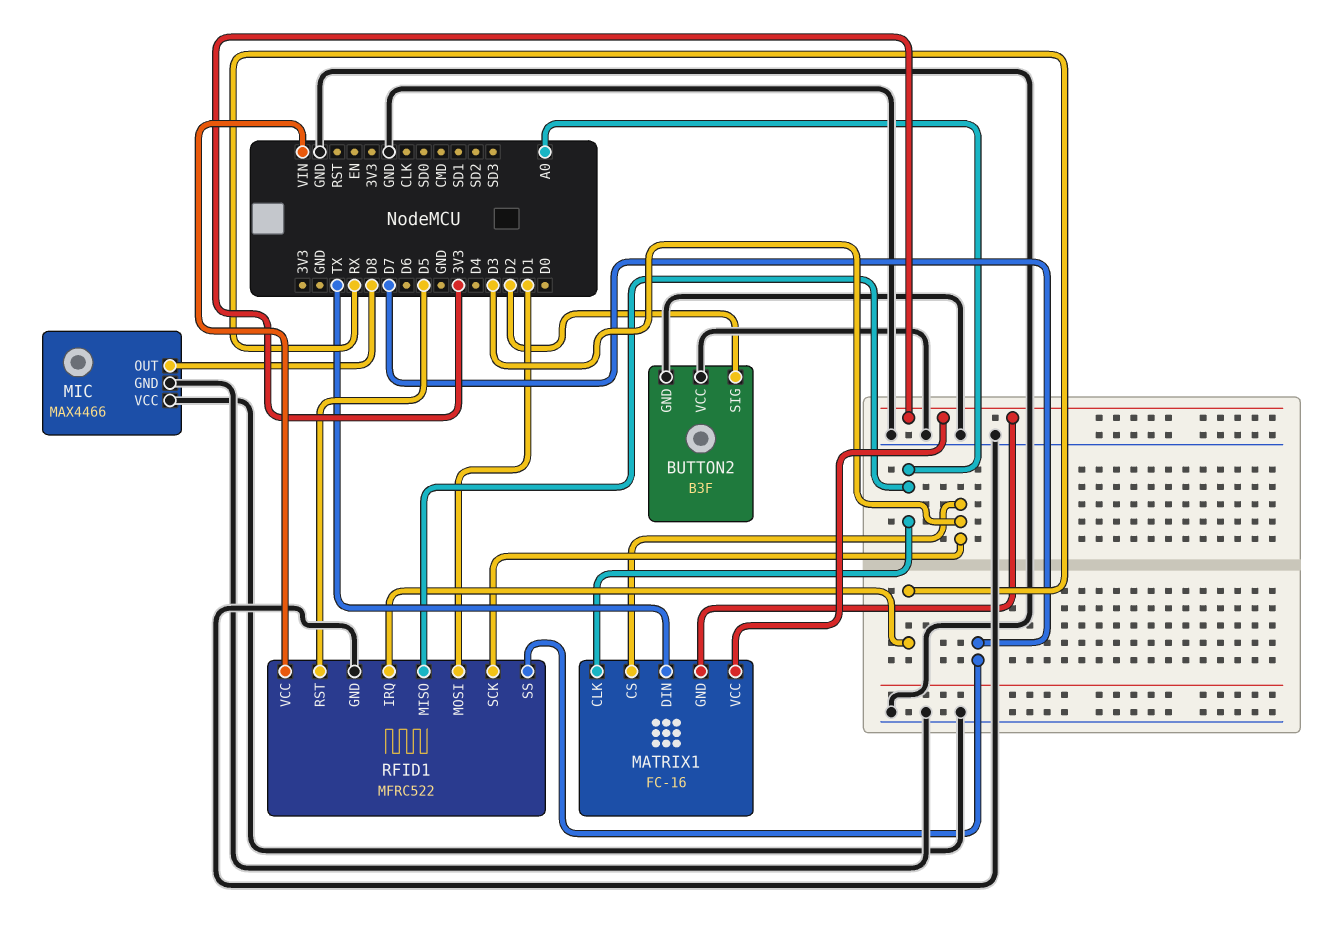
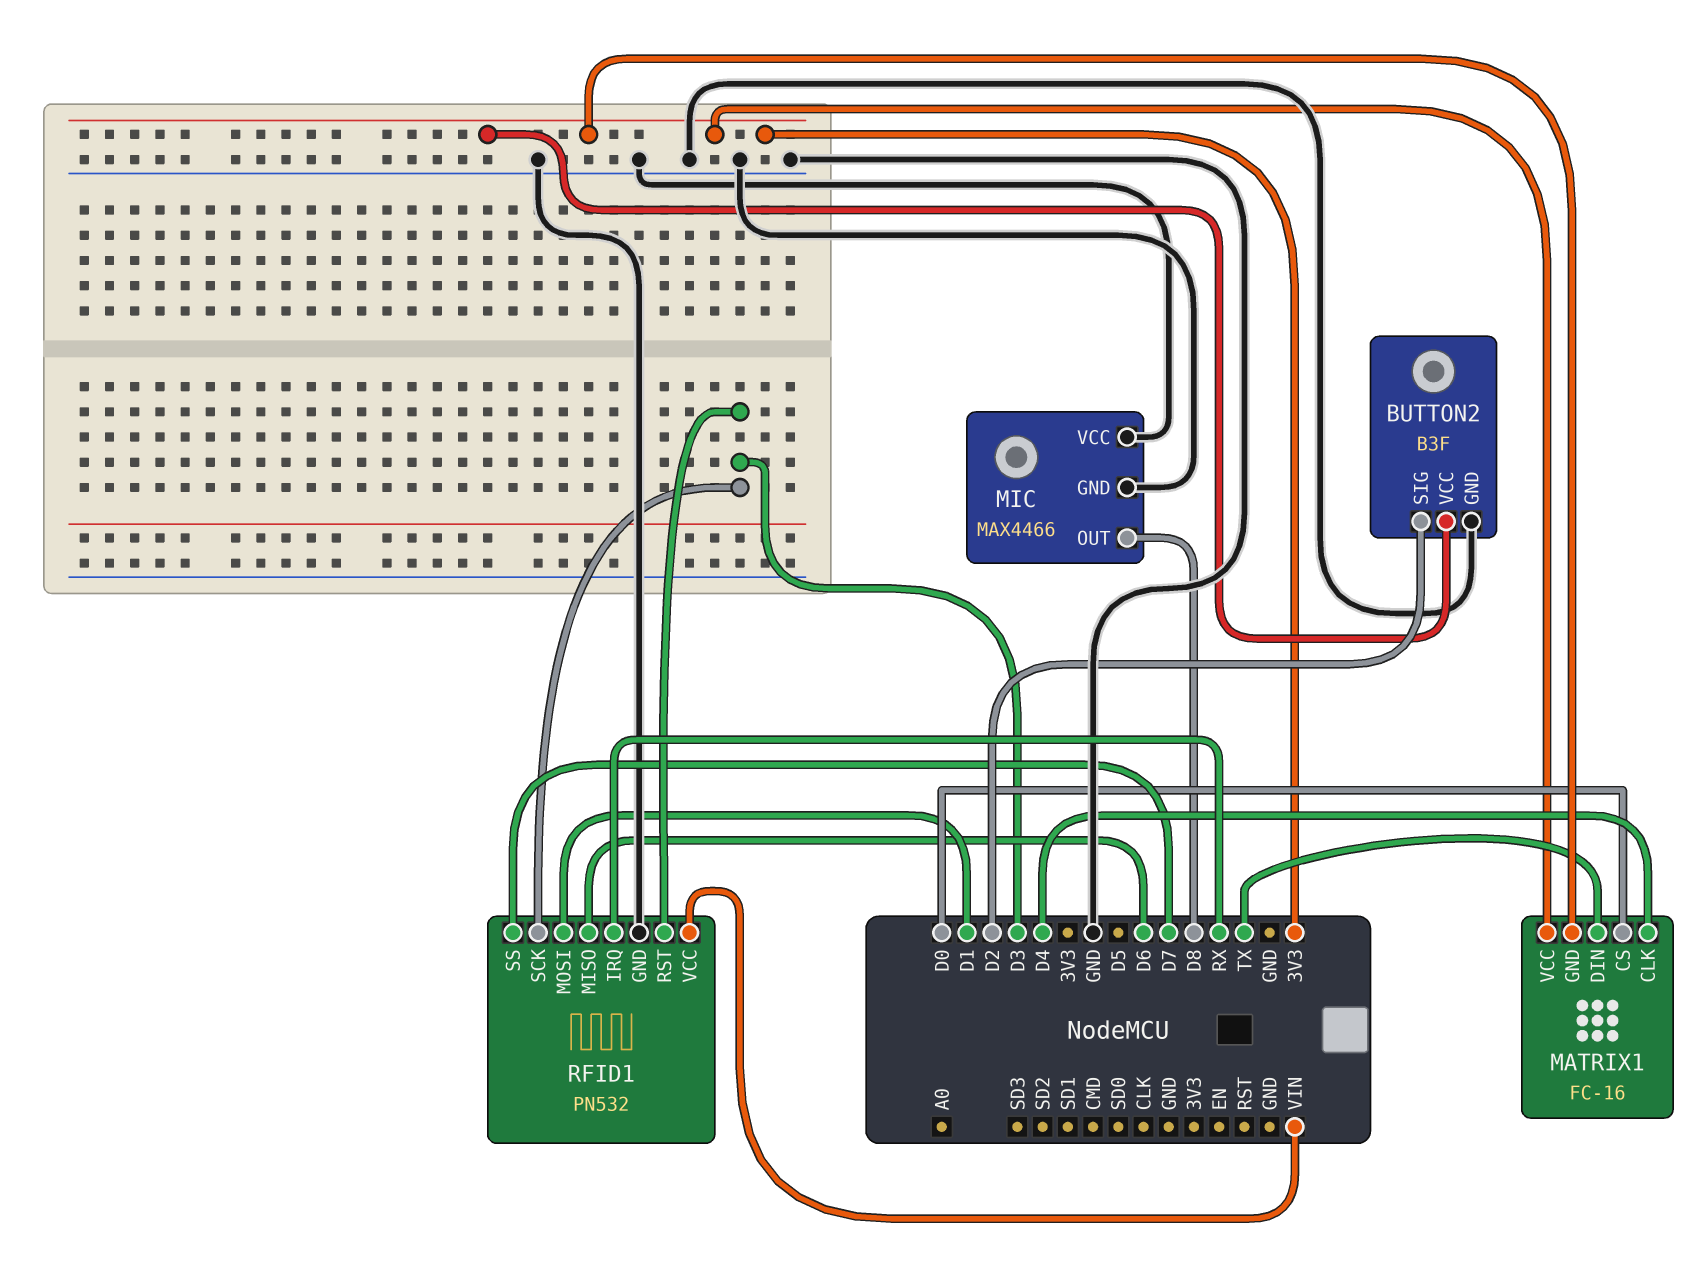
BUTTON2 pin VCC: GND -> 3V3
MATRIX1 pin CLK: A0 -> D4
MATRIX1 pin CS: D3 -> D0
RFID1: MFRC522 -> PN532
RFID1 pin MISO: A0 -> D6
RFID1 pin RST: D5 -> D3

